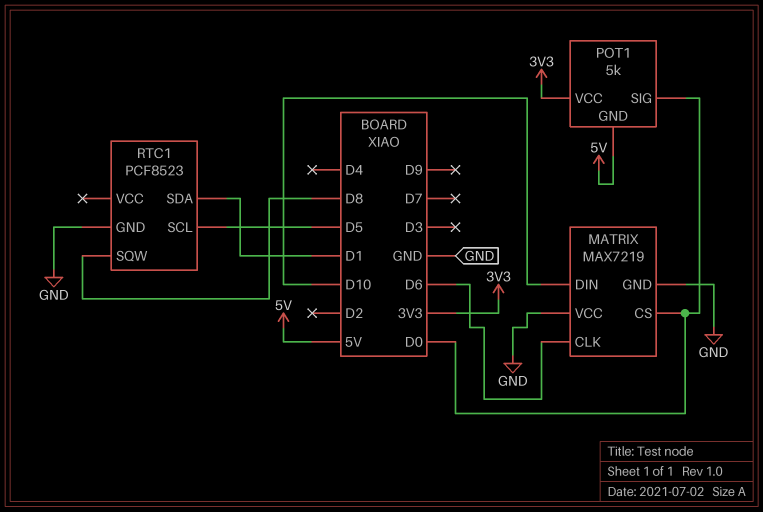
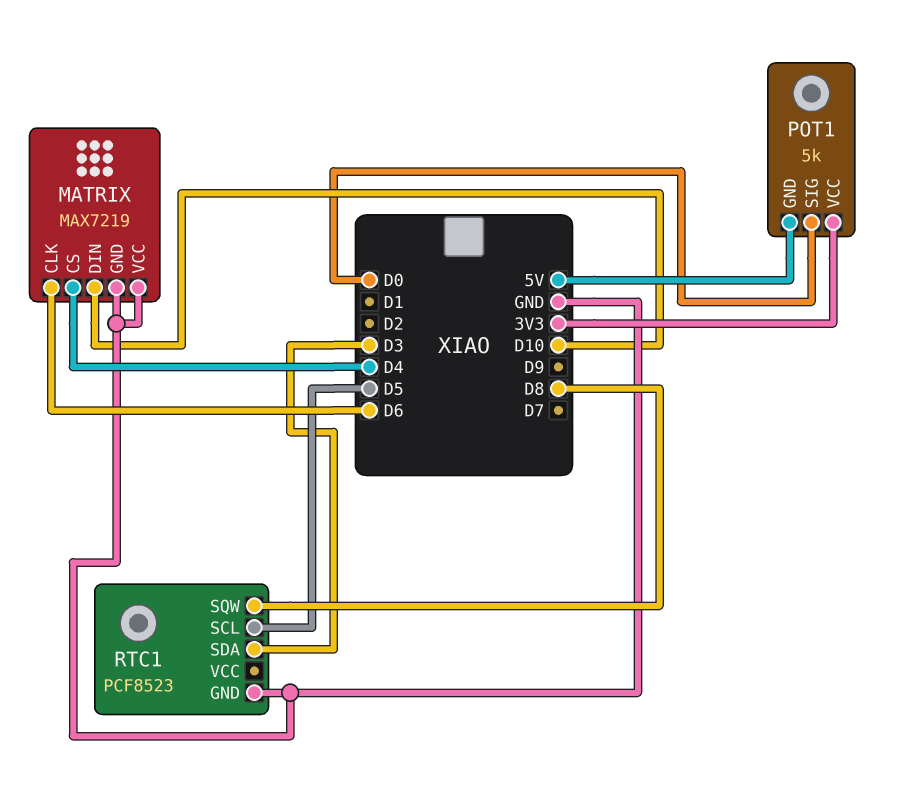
MATRIX pin CS: D0 -> D4
RTC1 pin SDA: D1 -> D3

